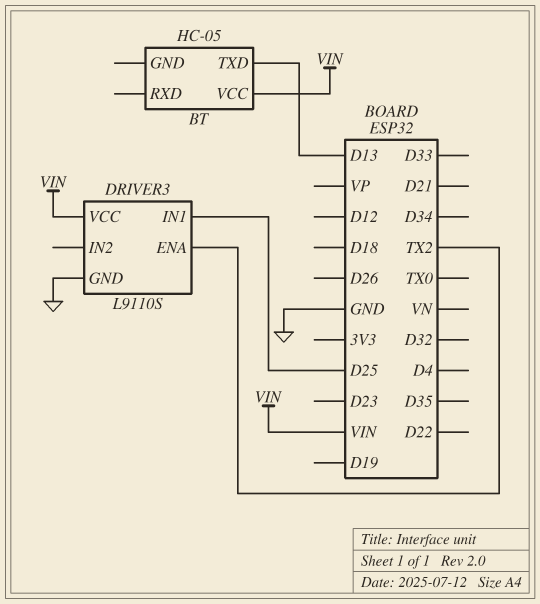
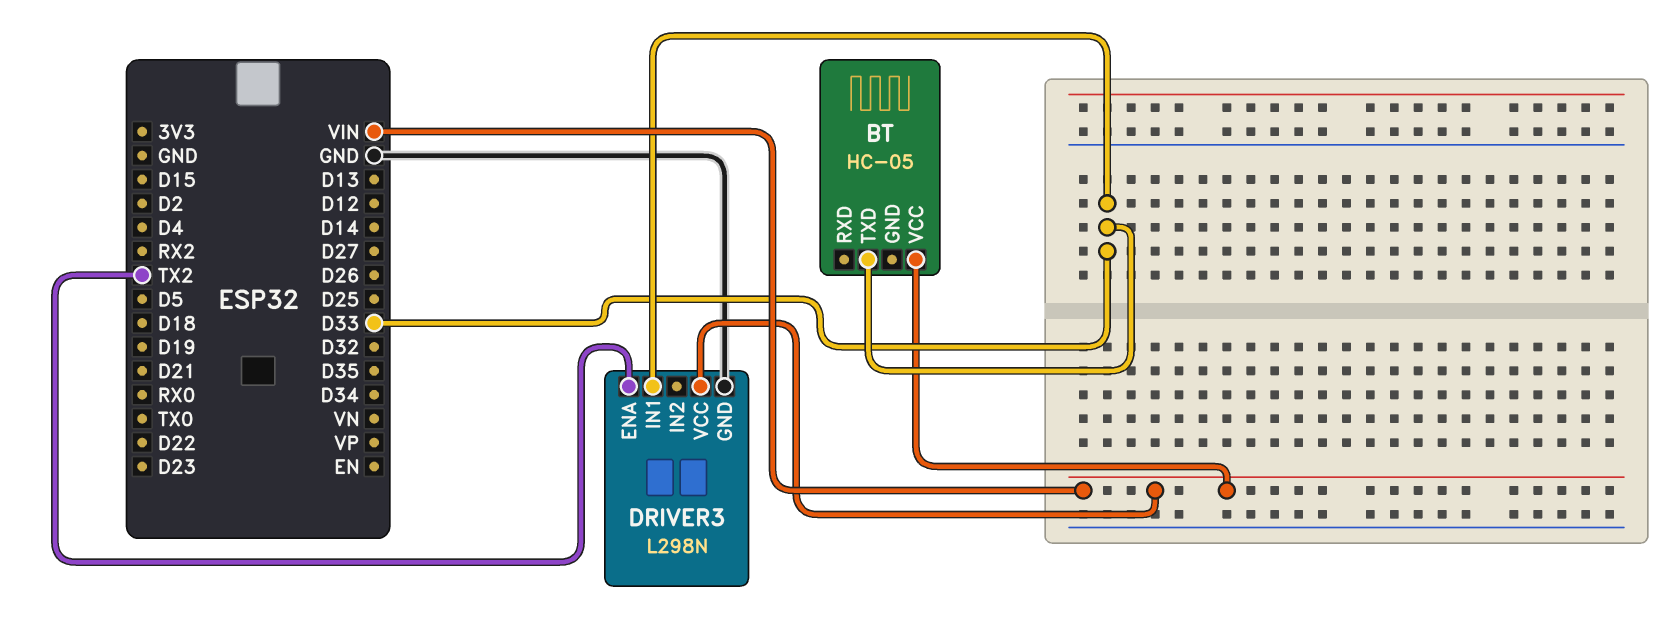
BT pin TXD: D13 -> D33
DRIVER3: L9110S -> L298N
DRIVER3 pin IN1: D25 -> D33

